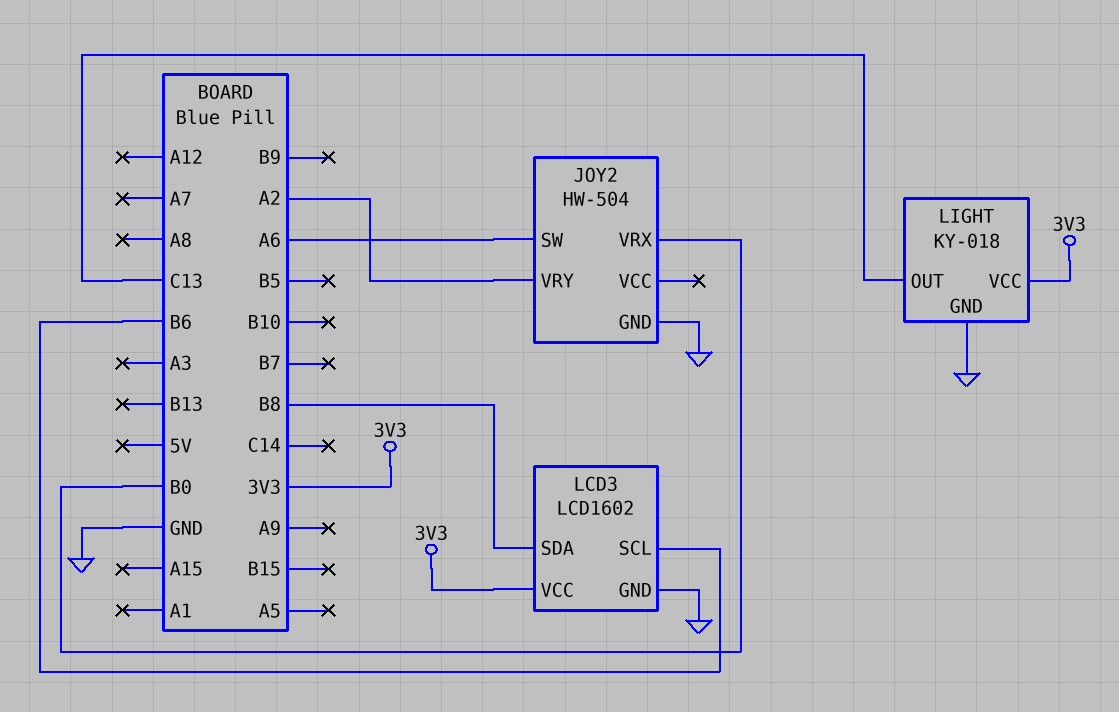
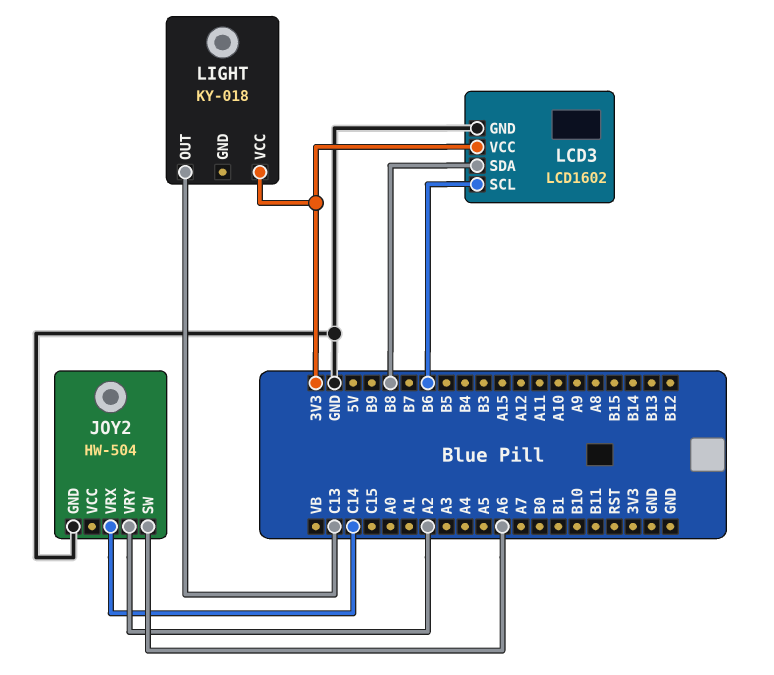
JOY2 pin VRX: B0 -> C14
LIGHT pin GND: GND -> none

